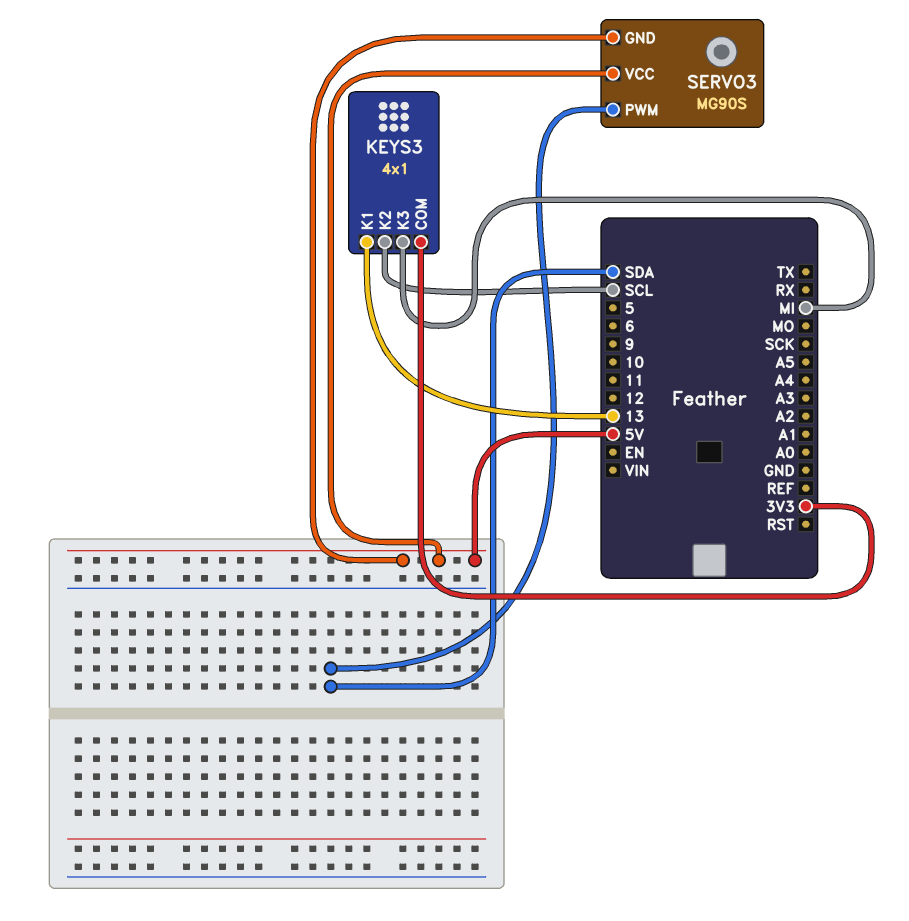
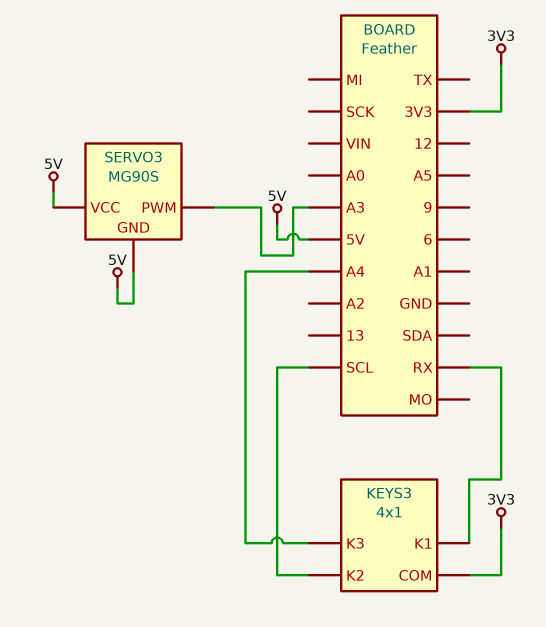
KEYS3 pin K1: 13 -> RX
KEYS3 pin K3: MI -> A4
SERVO3 pin PWM: SDA -> A3

